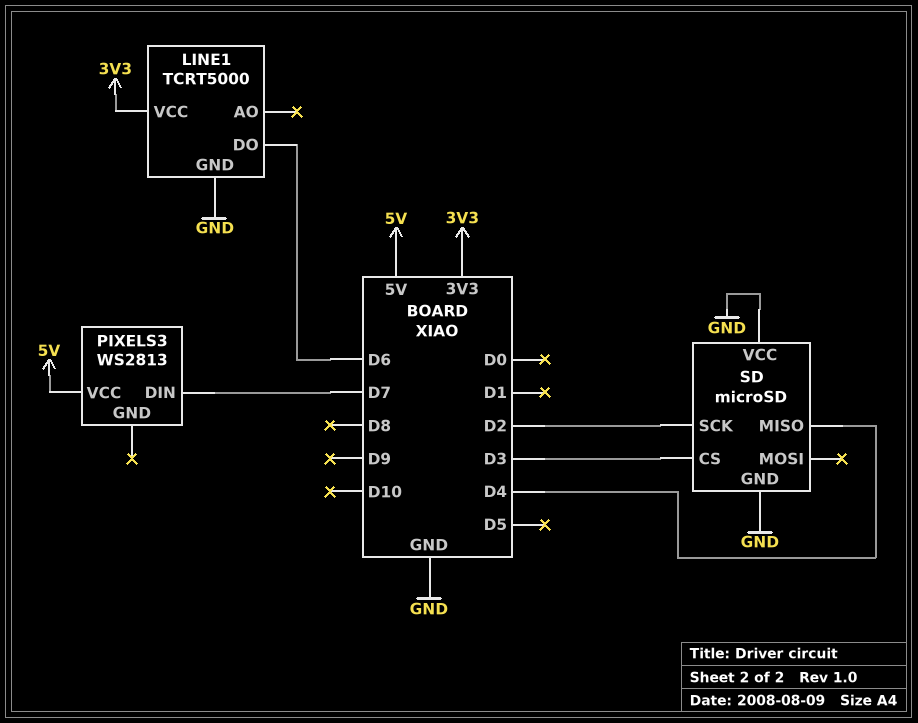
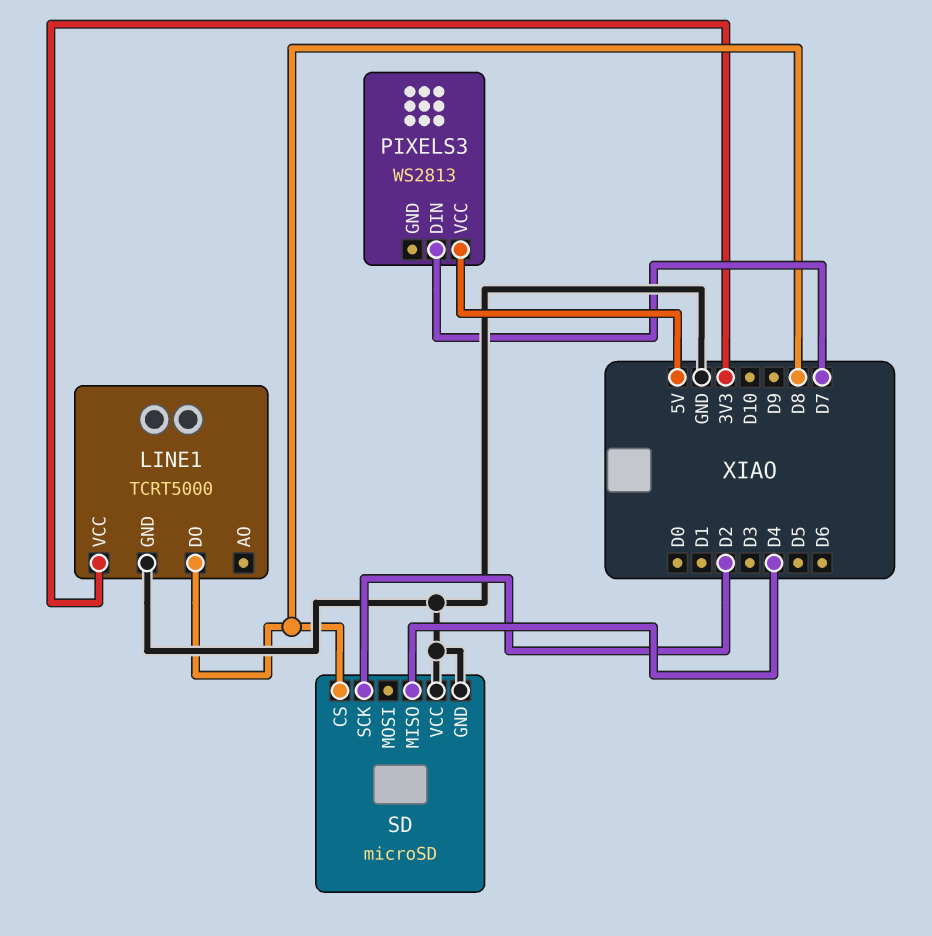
LINE1 pin DO: D6 -> D8
SD pin CS: D3 -> D8

